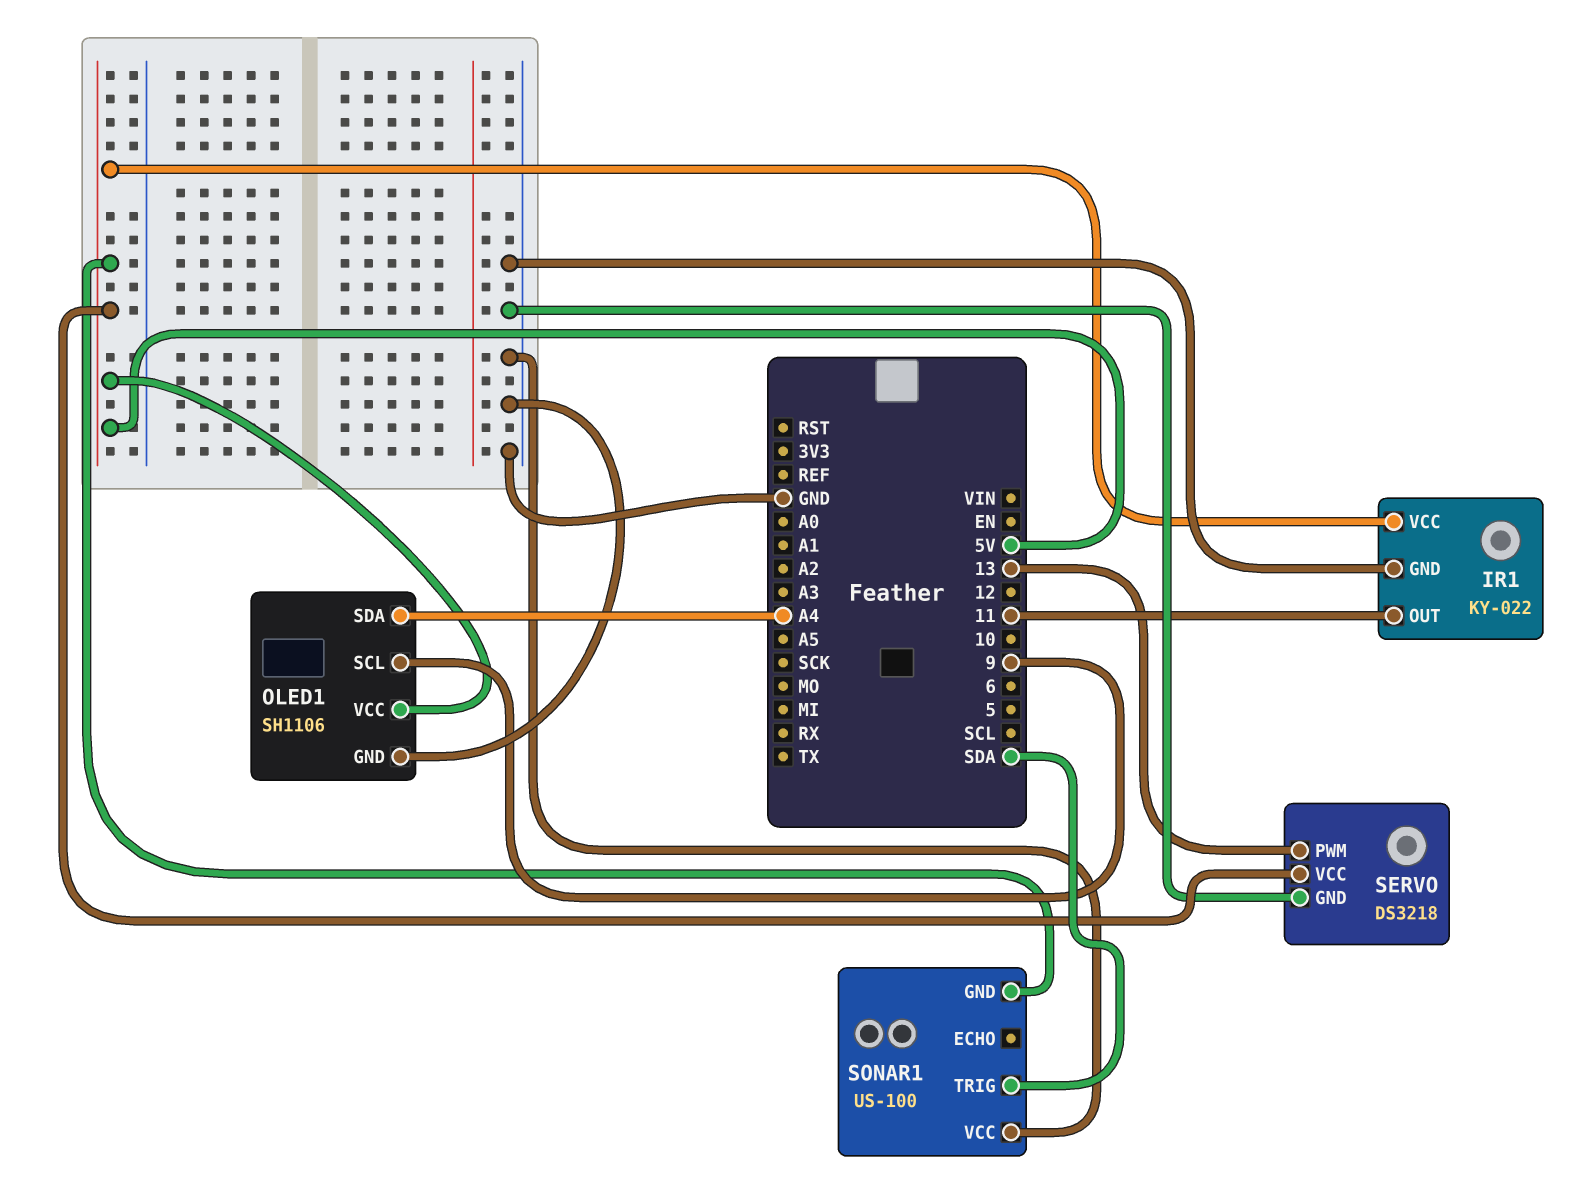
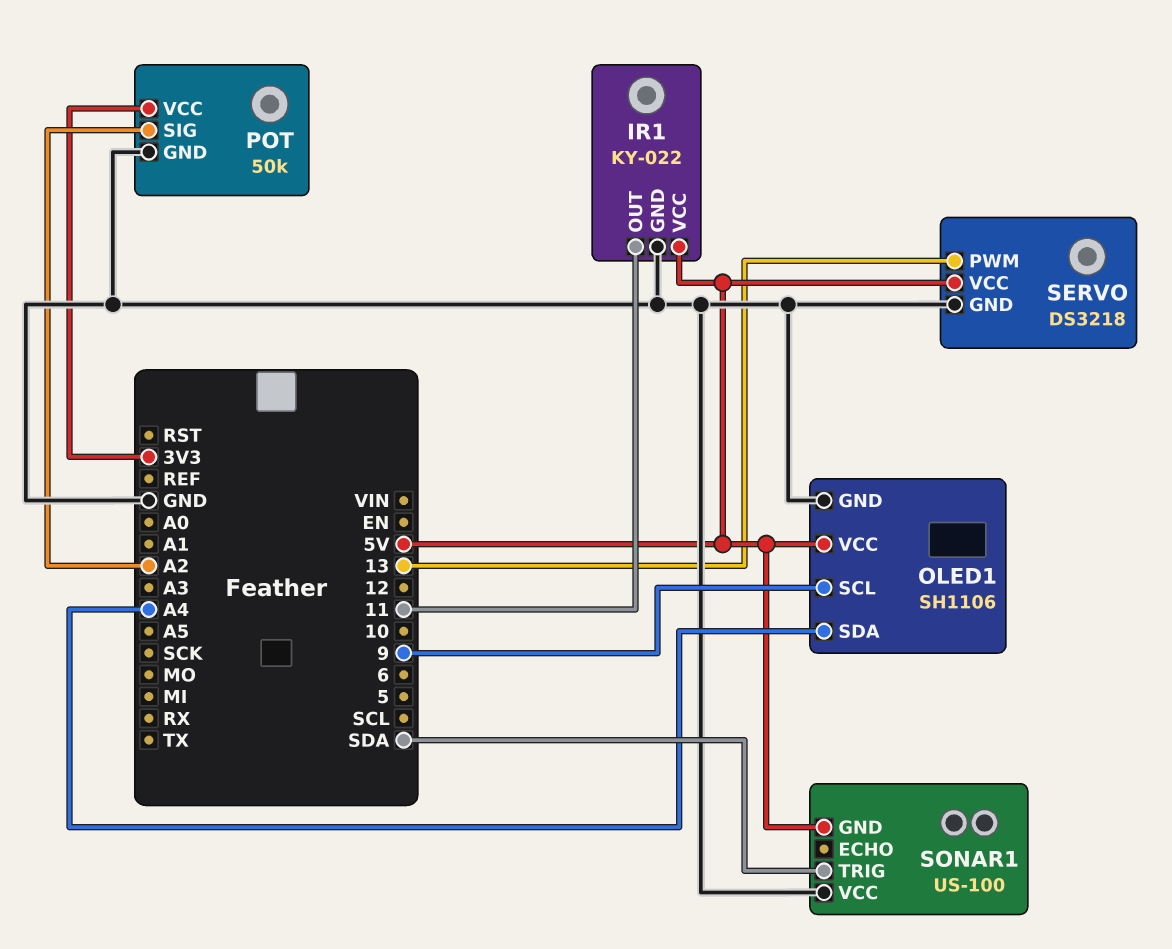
POT: none -> 50k
POT pin GND: none -> GND
POT pin SIG: none -> A2
POT pin VCC: none -> 3V3

